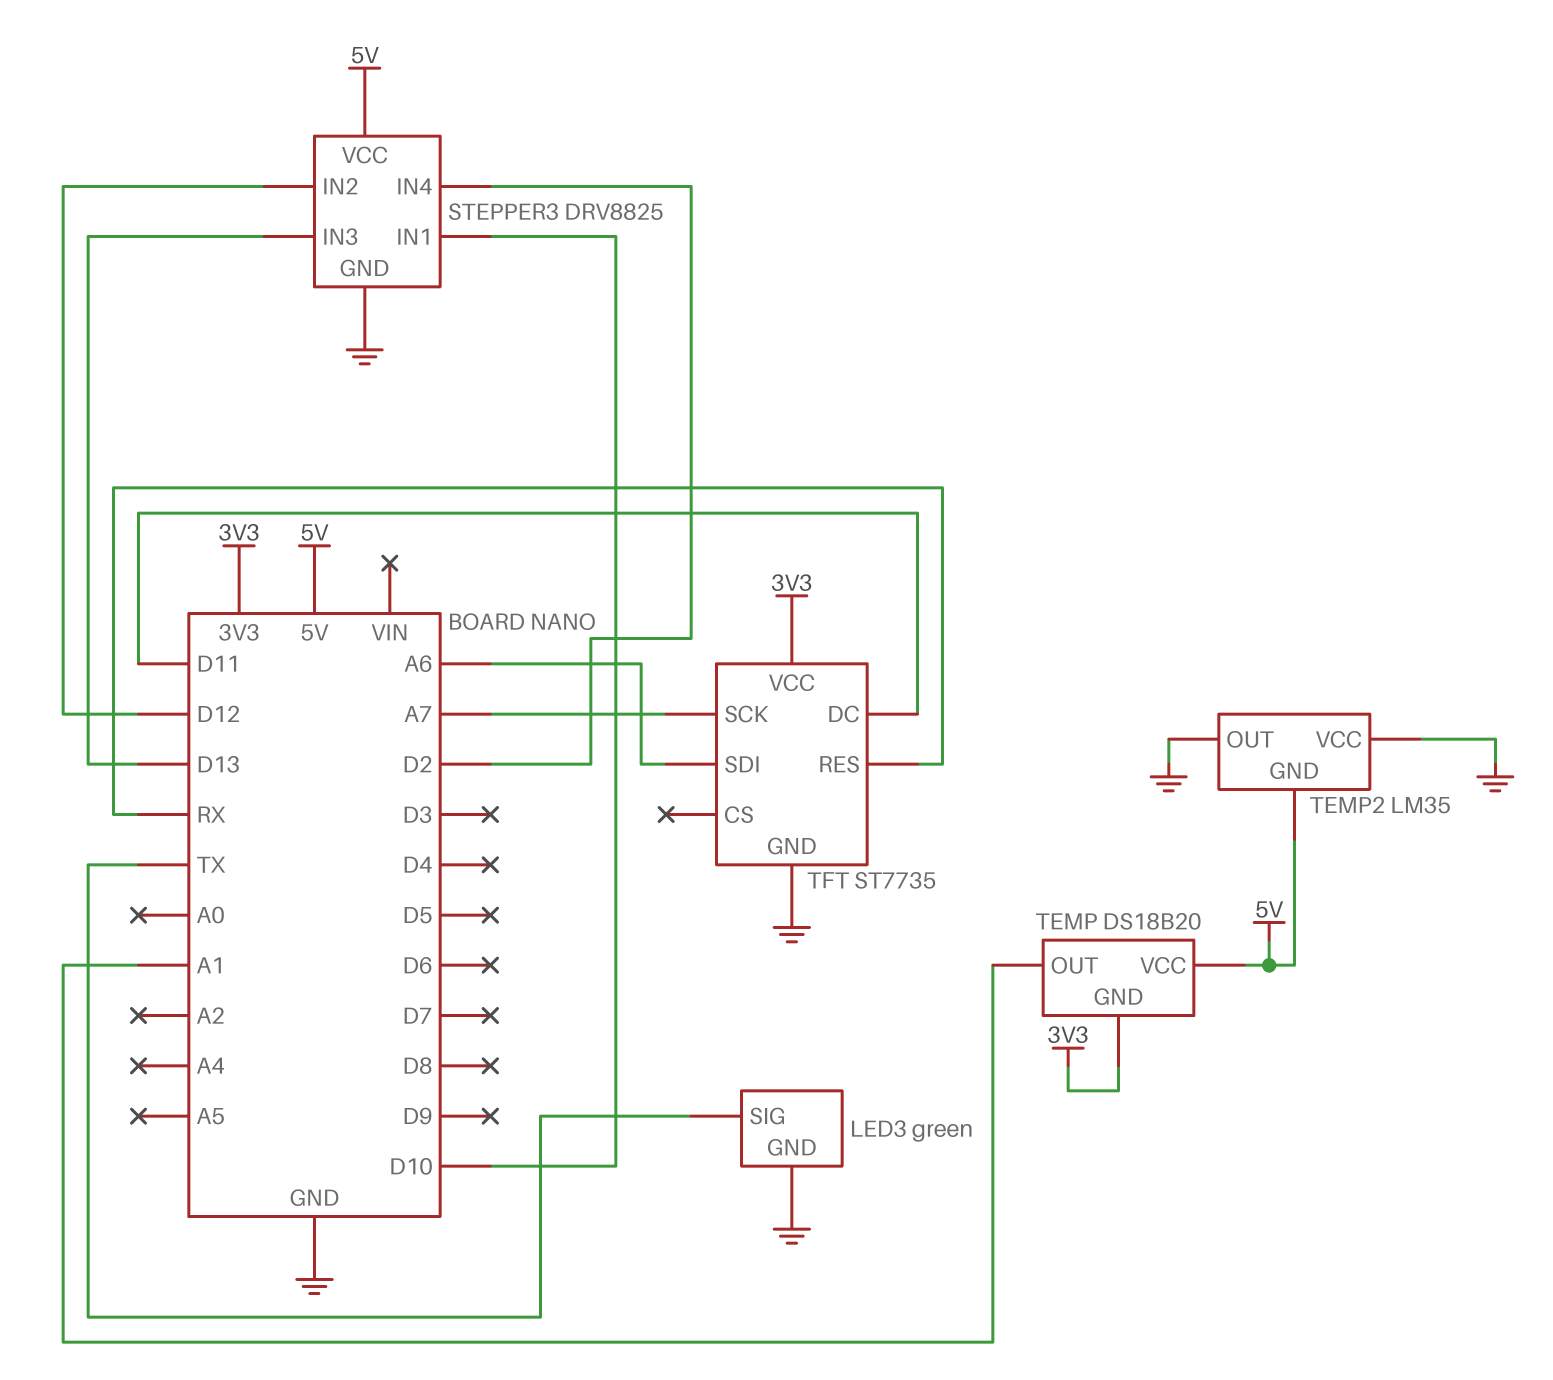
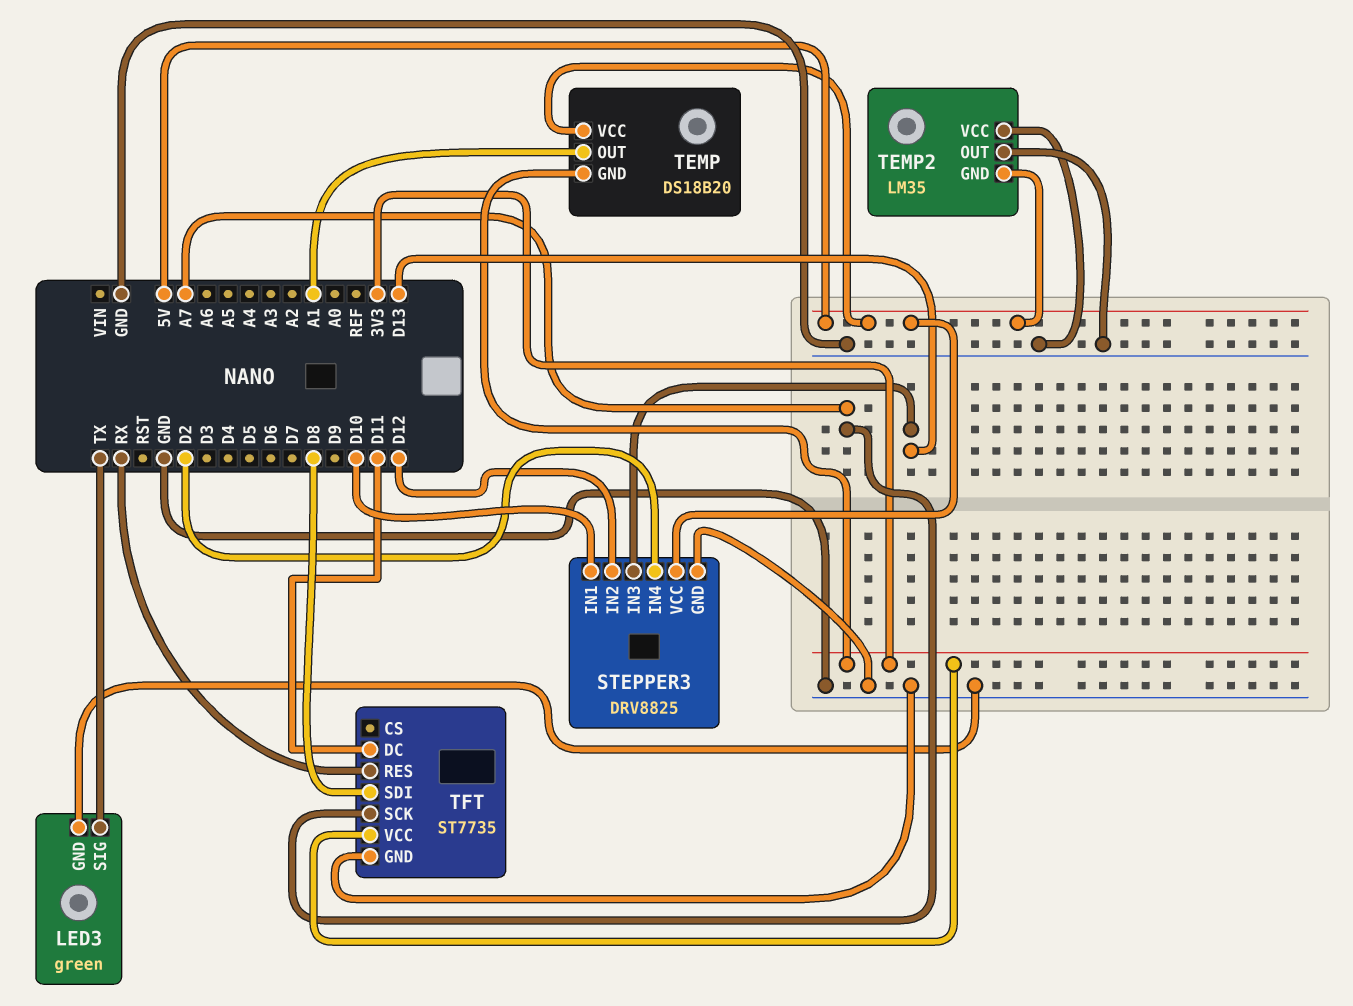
TFT pin SDI: A6 -> D8

